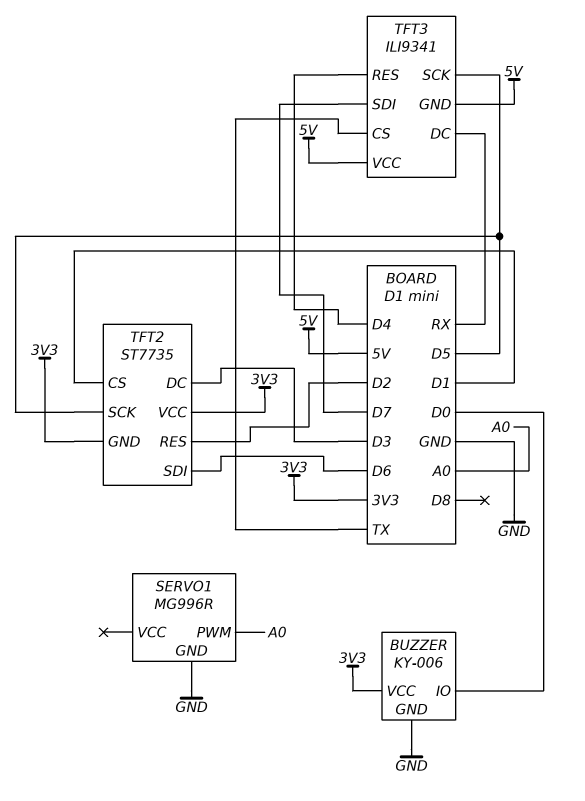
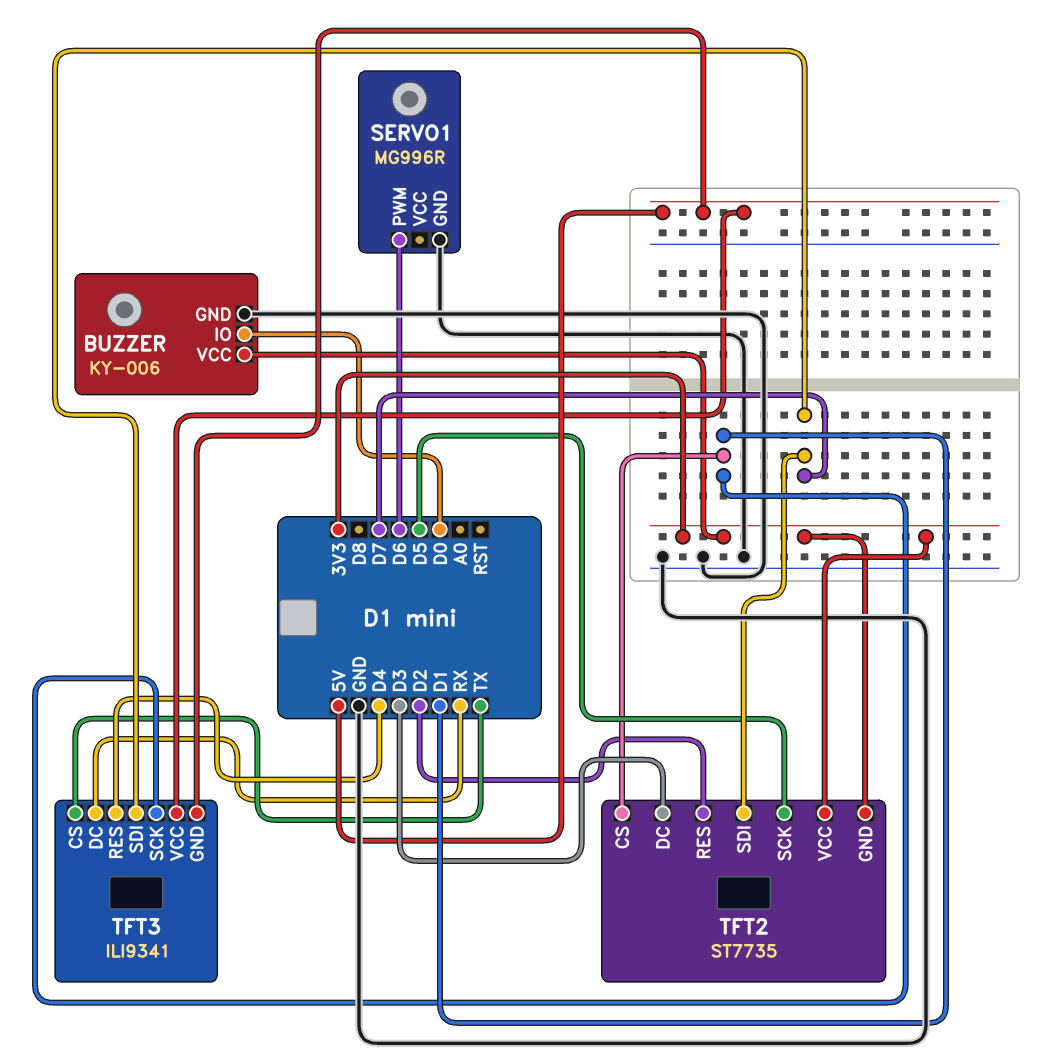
SERVO1 pin PWM: A0 -> D6
TFT2 pin SDI: D6 -> D7
TFT3 pin SCK: D5 -> D1

